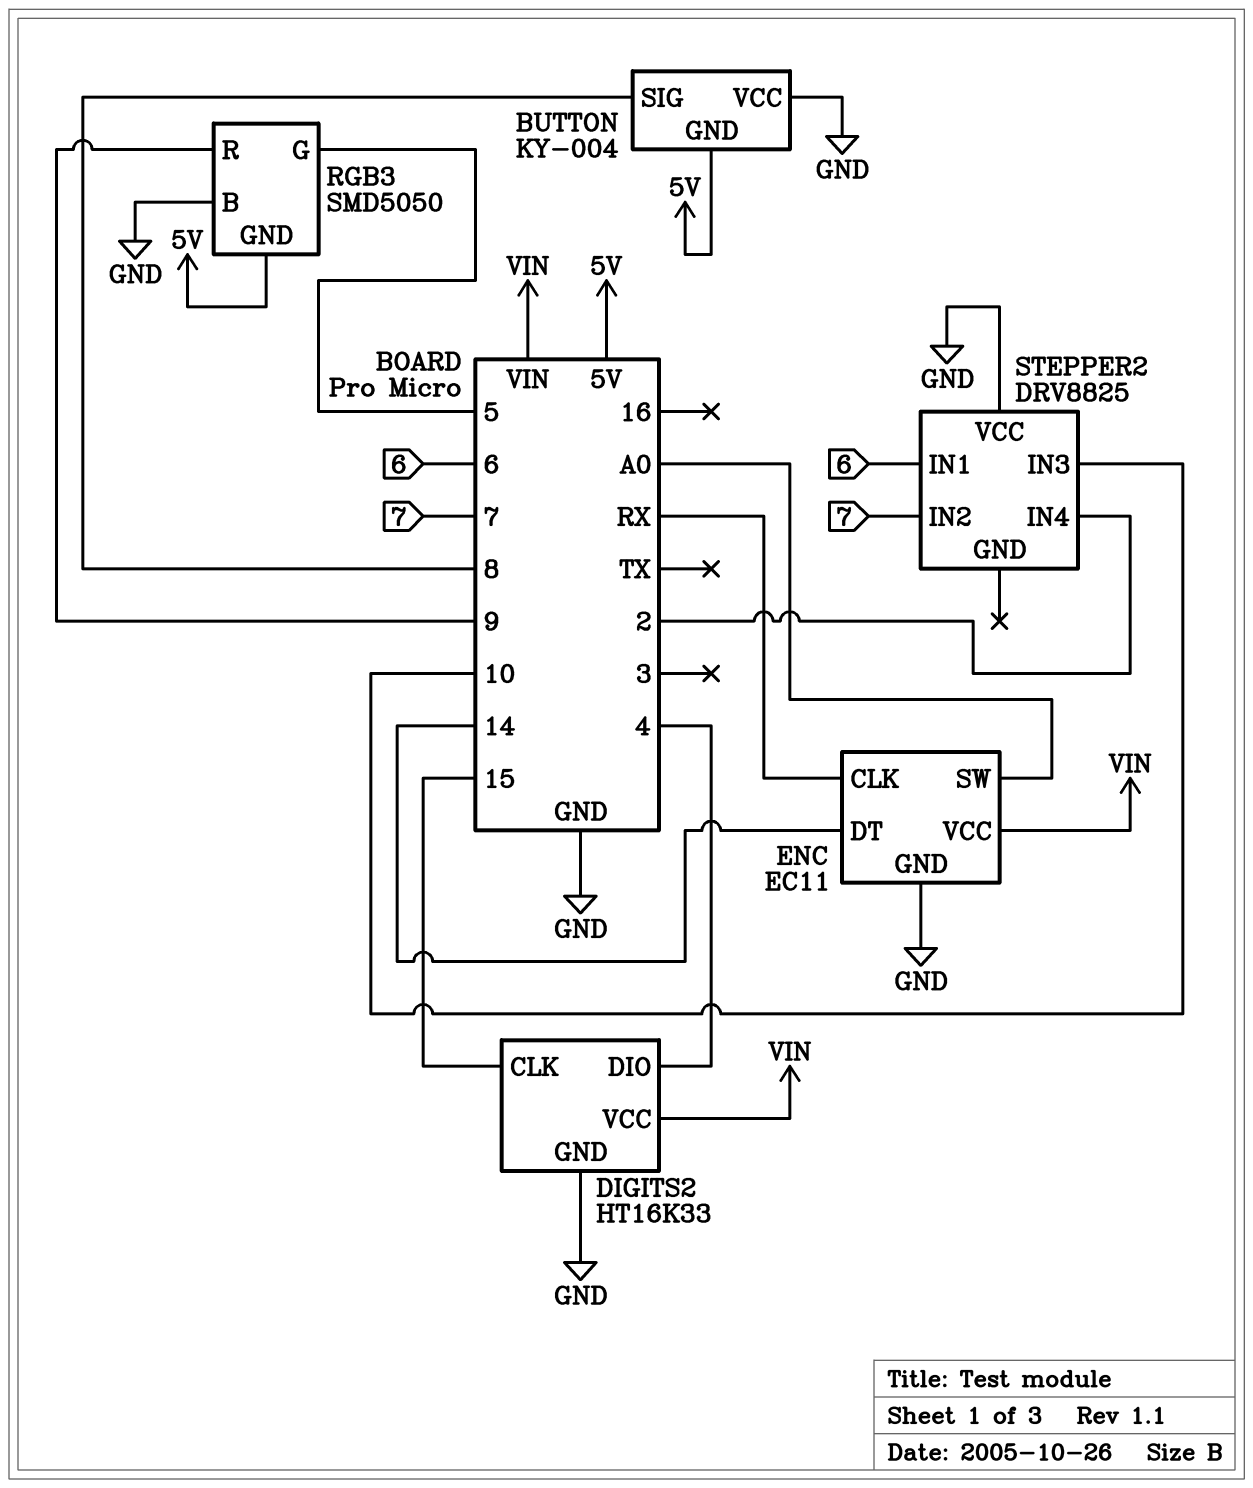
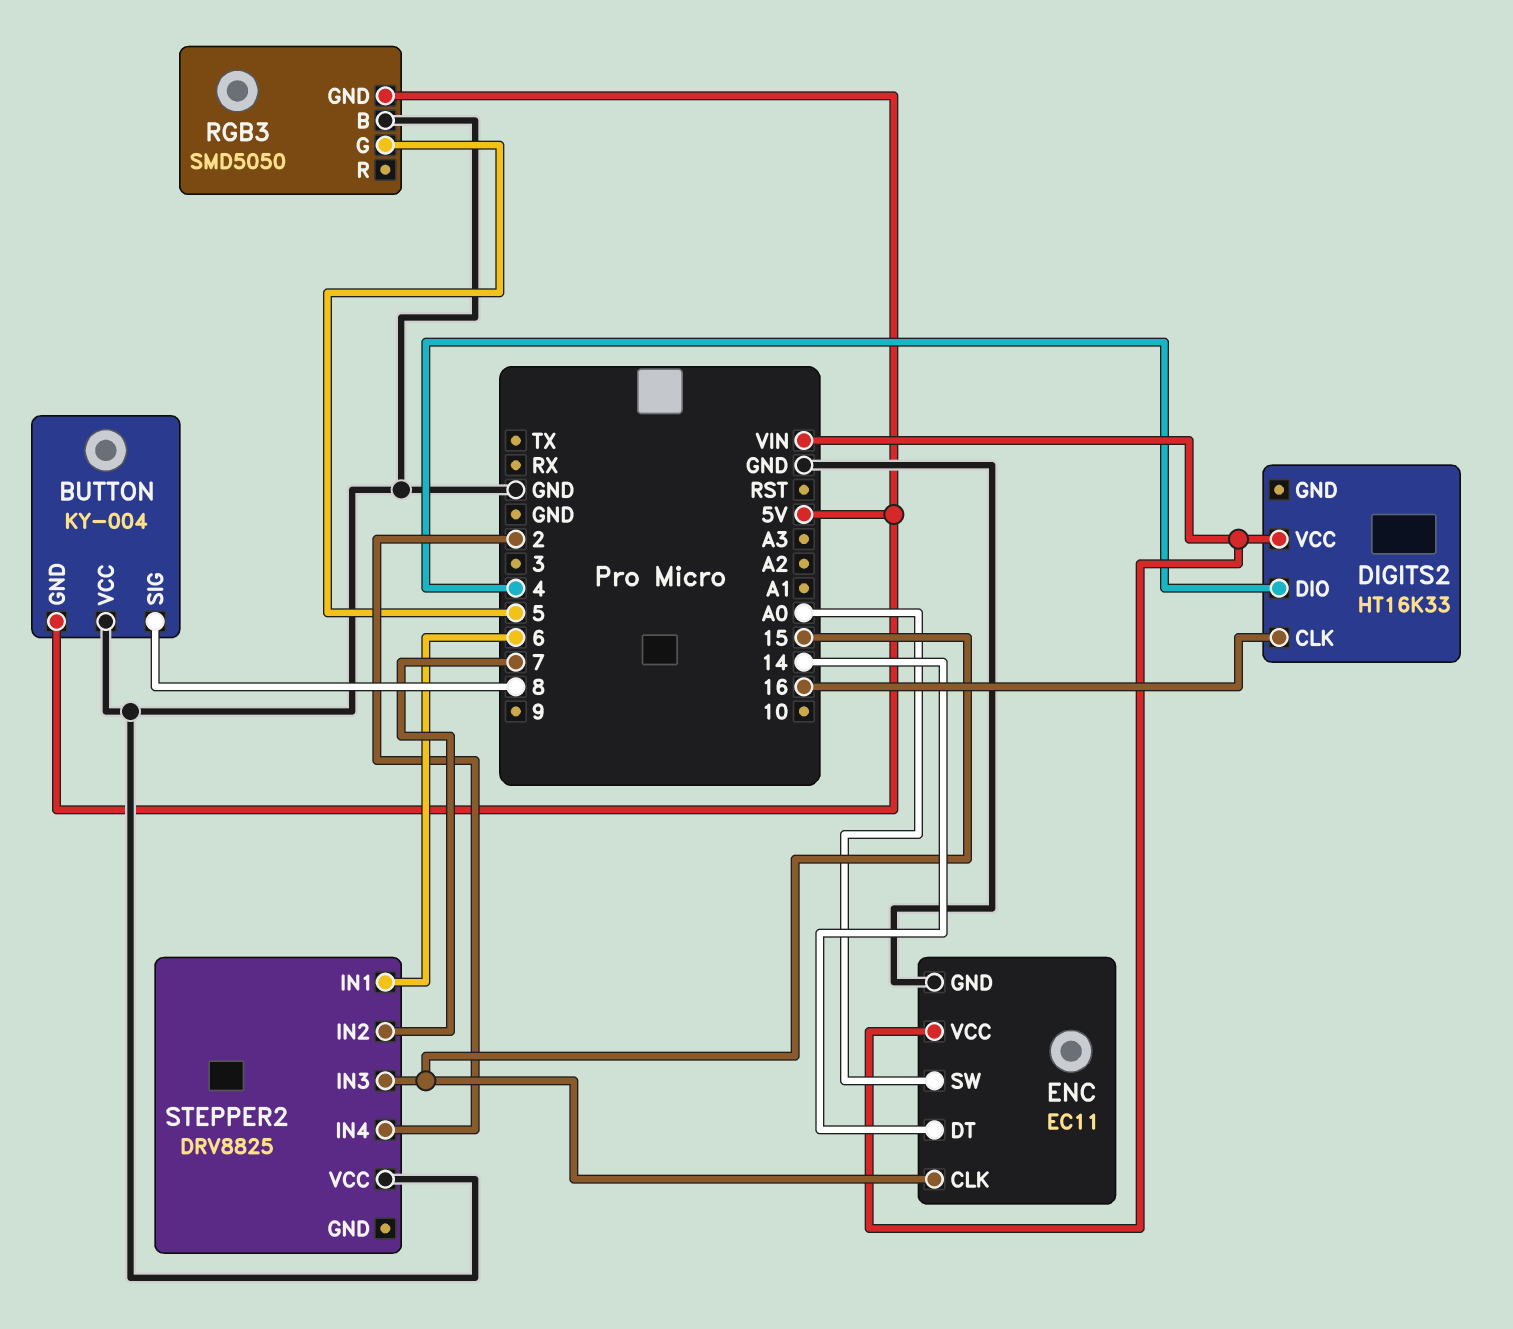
DIGITS2 pin CLK: 15 -> 16
DIGITS2 pin GND: GND -> none
ENC pin CLK: RX -> 15
RGB3 pin R: 9 -> none
STEPPER2 pin IN3: 10 -> 15

